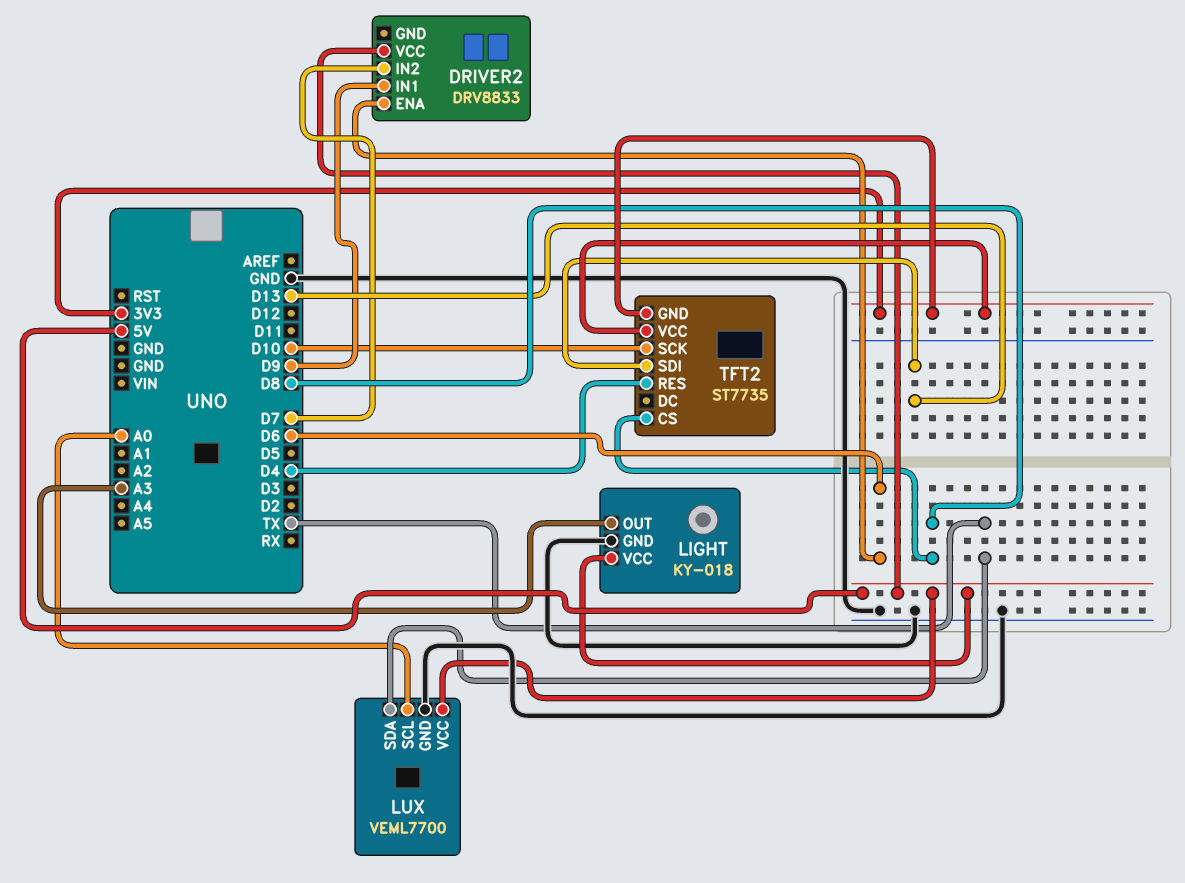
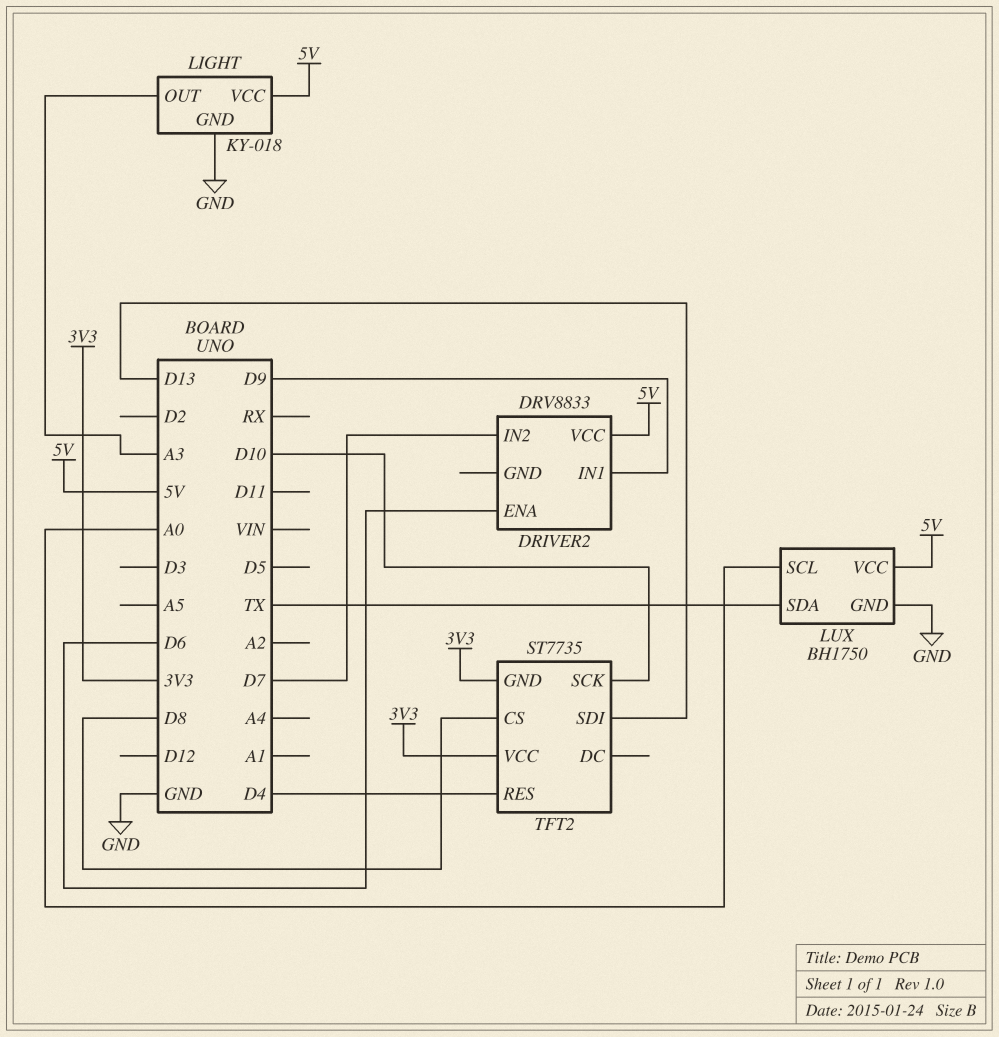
LUX: VEML7700 -> BH1750

